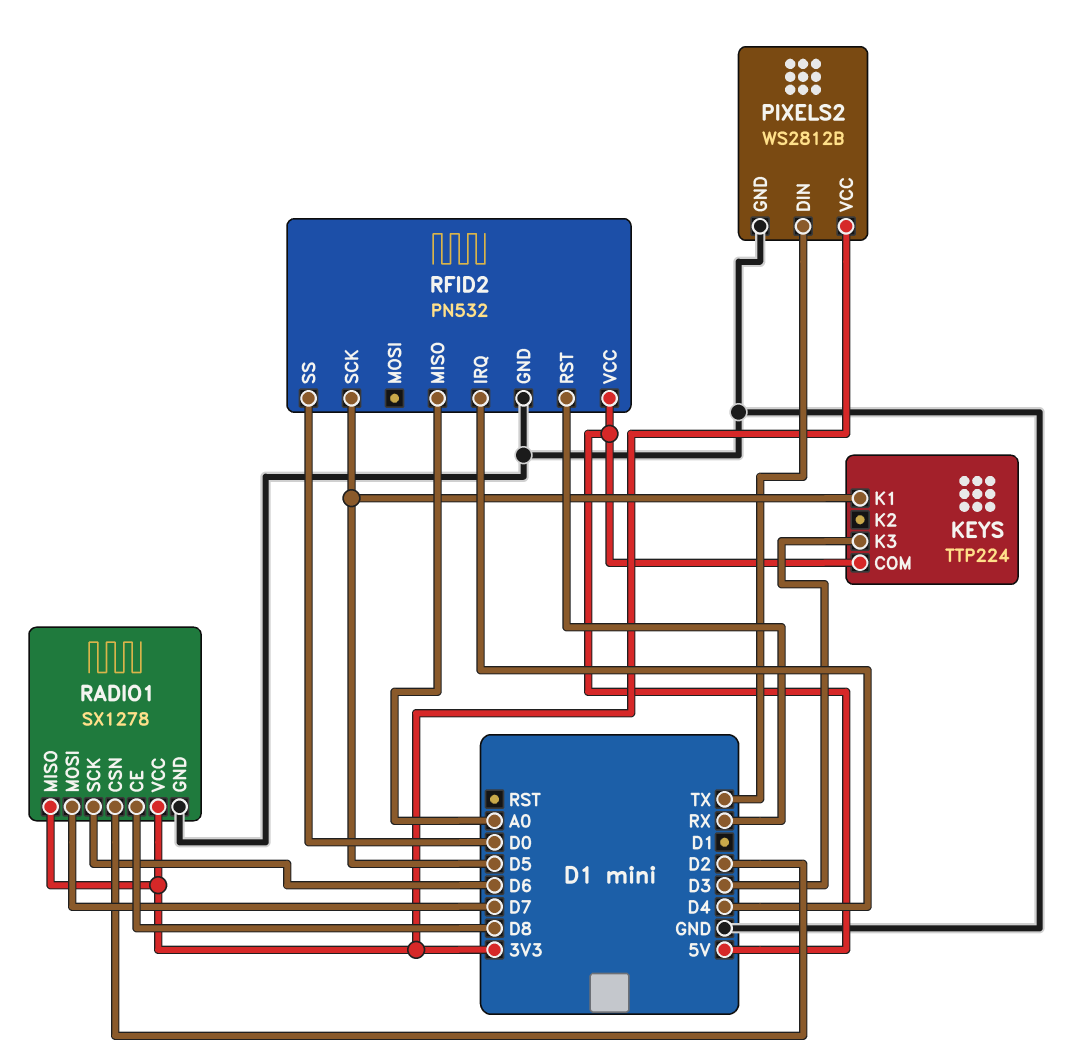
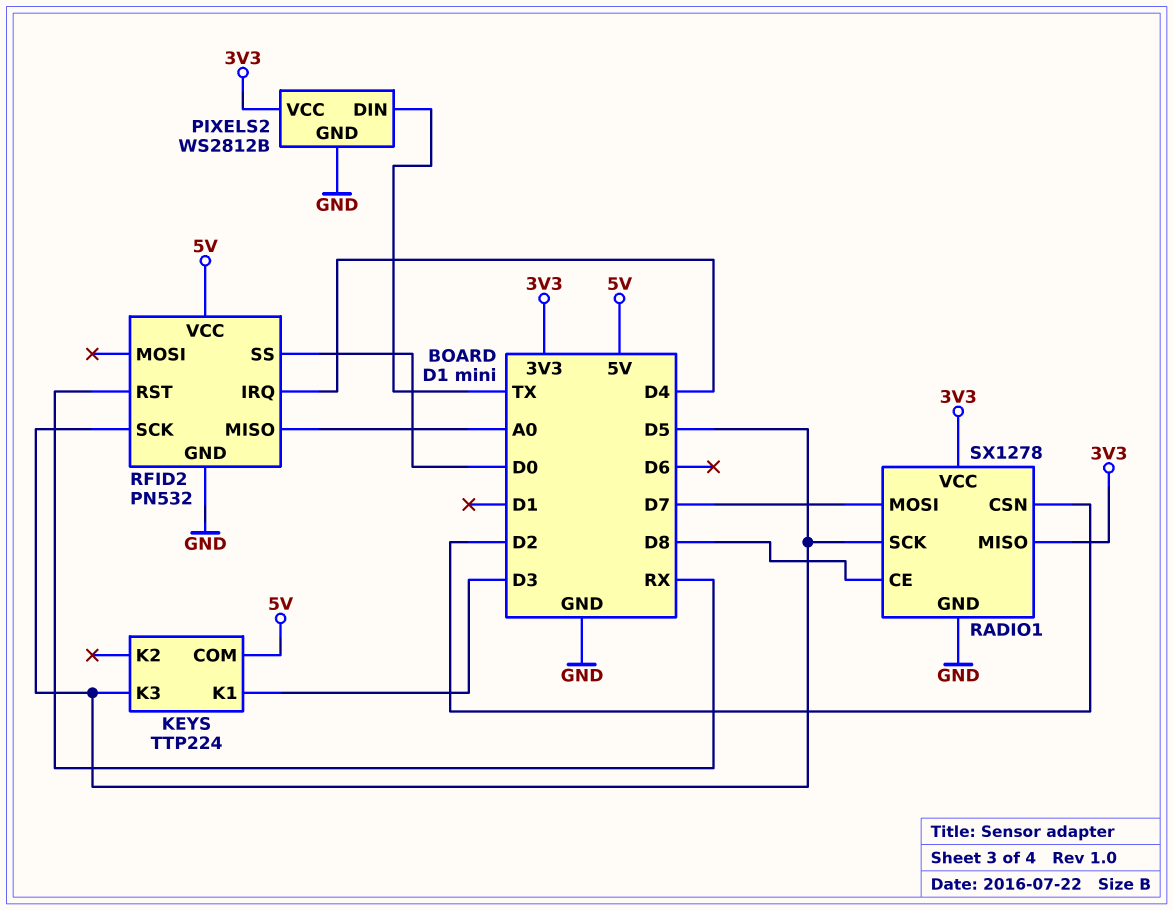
KEYS pin K1: D5 -> D3
KEYS pin K3: D3 -> D5
RADIO1 pin SCK: D6 -> D5

